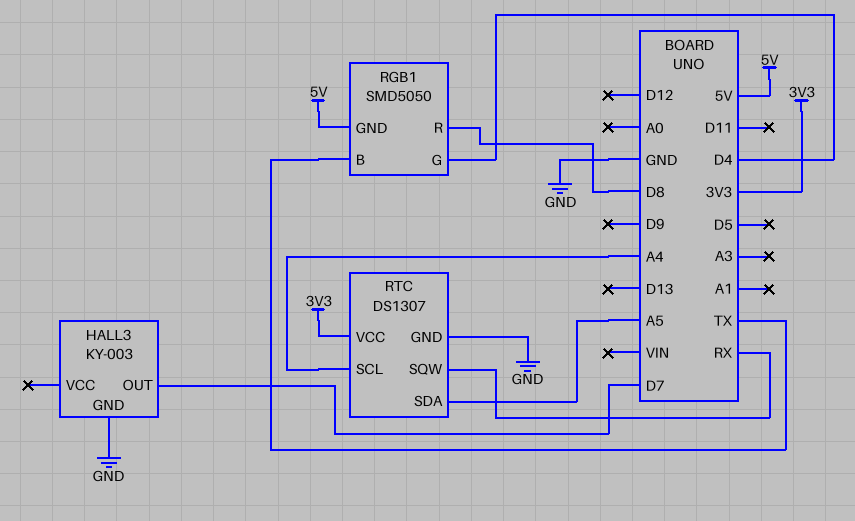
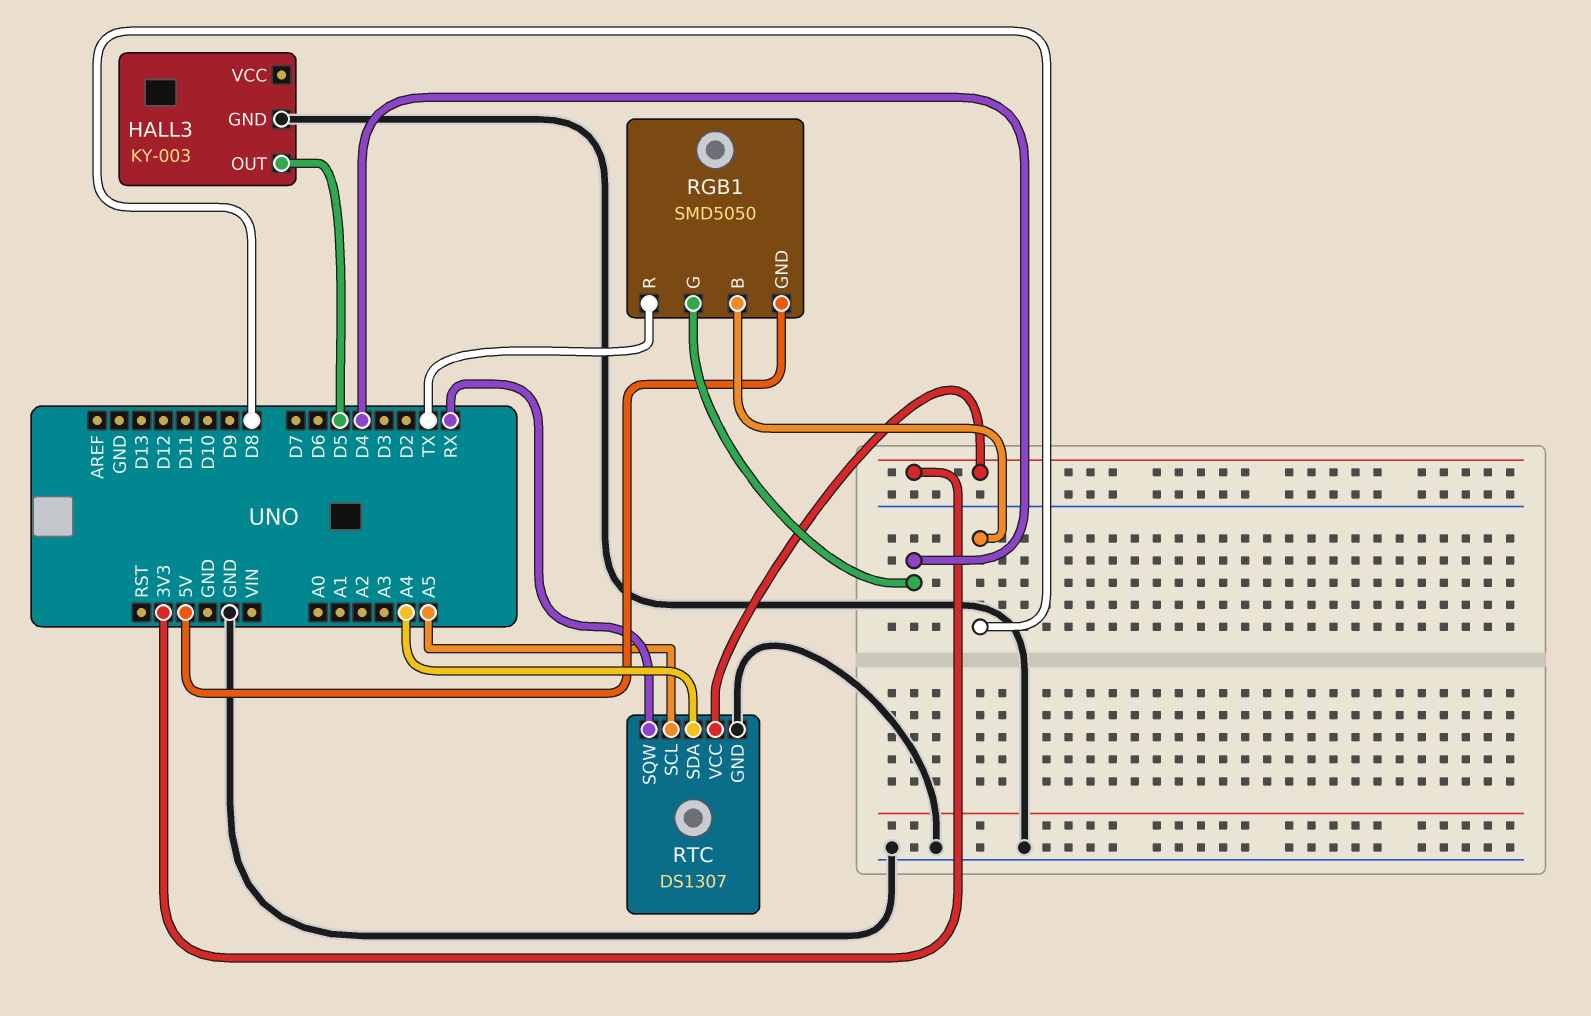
HALL3 pin OUT: D7 -> D5
RGB1 pin B: TX -> D8
RGB1 pin R: D8 -> TX
RTC pin SCL: A4 -> A5
RTC pin SDA: A5 -> A4

